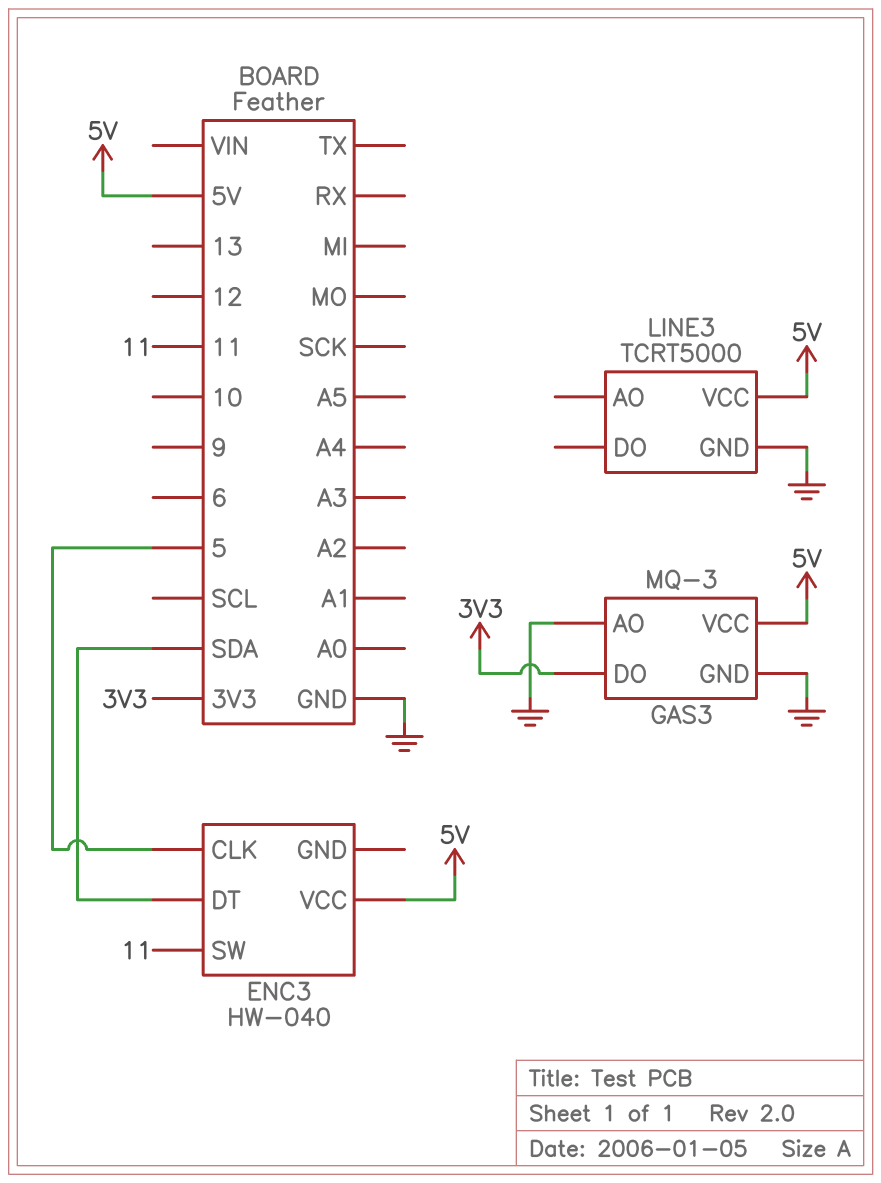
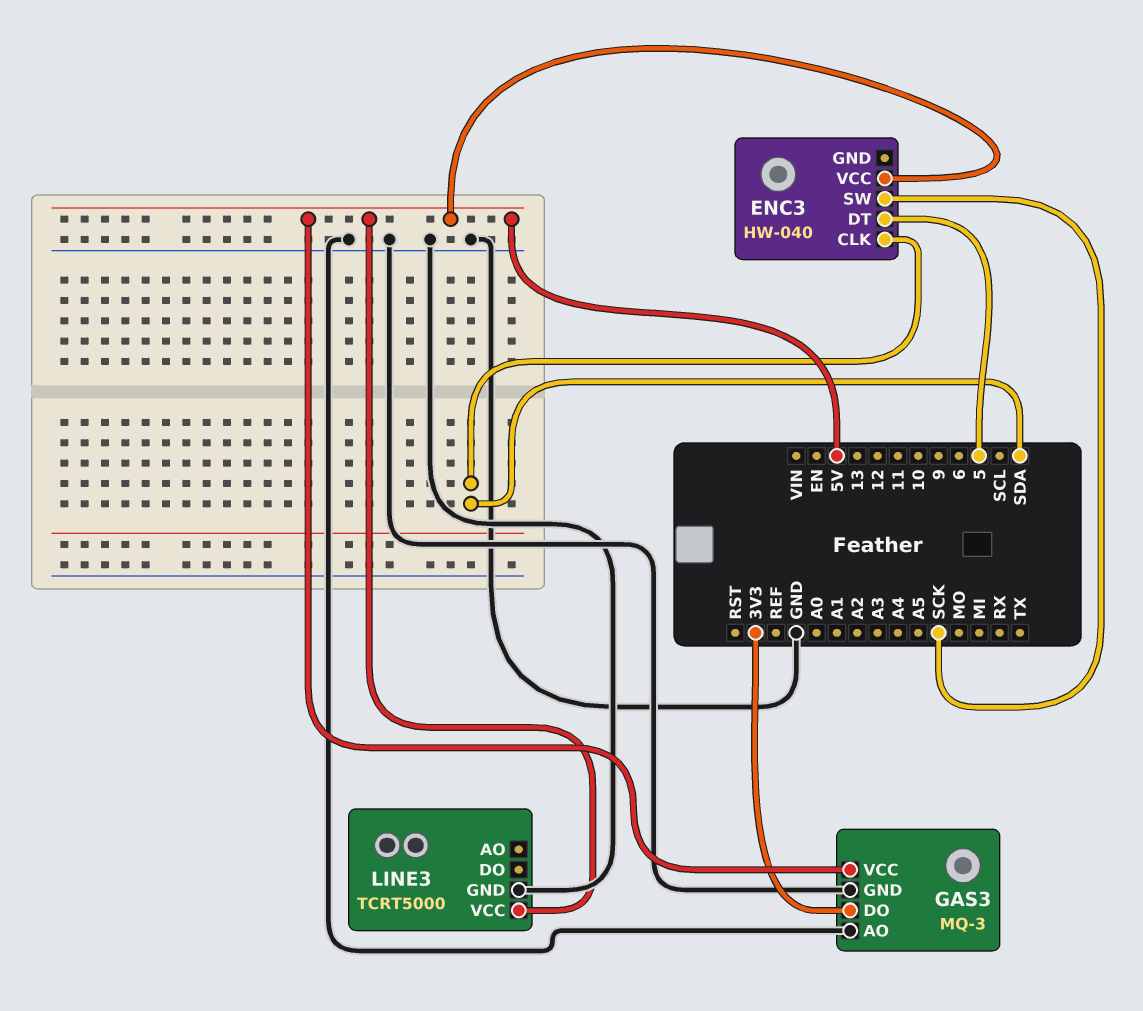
ENC3 pin CLK: 5 -> SDA
ENC3 pin DT: SDA -> 5
ENC3 pin SW: 11 -> SCK

